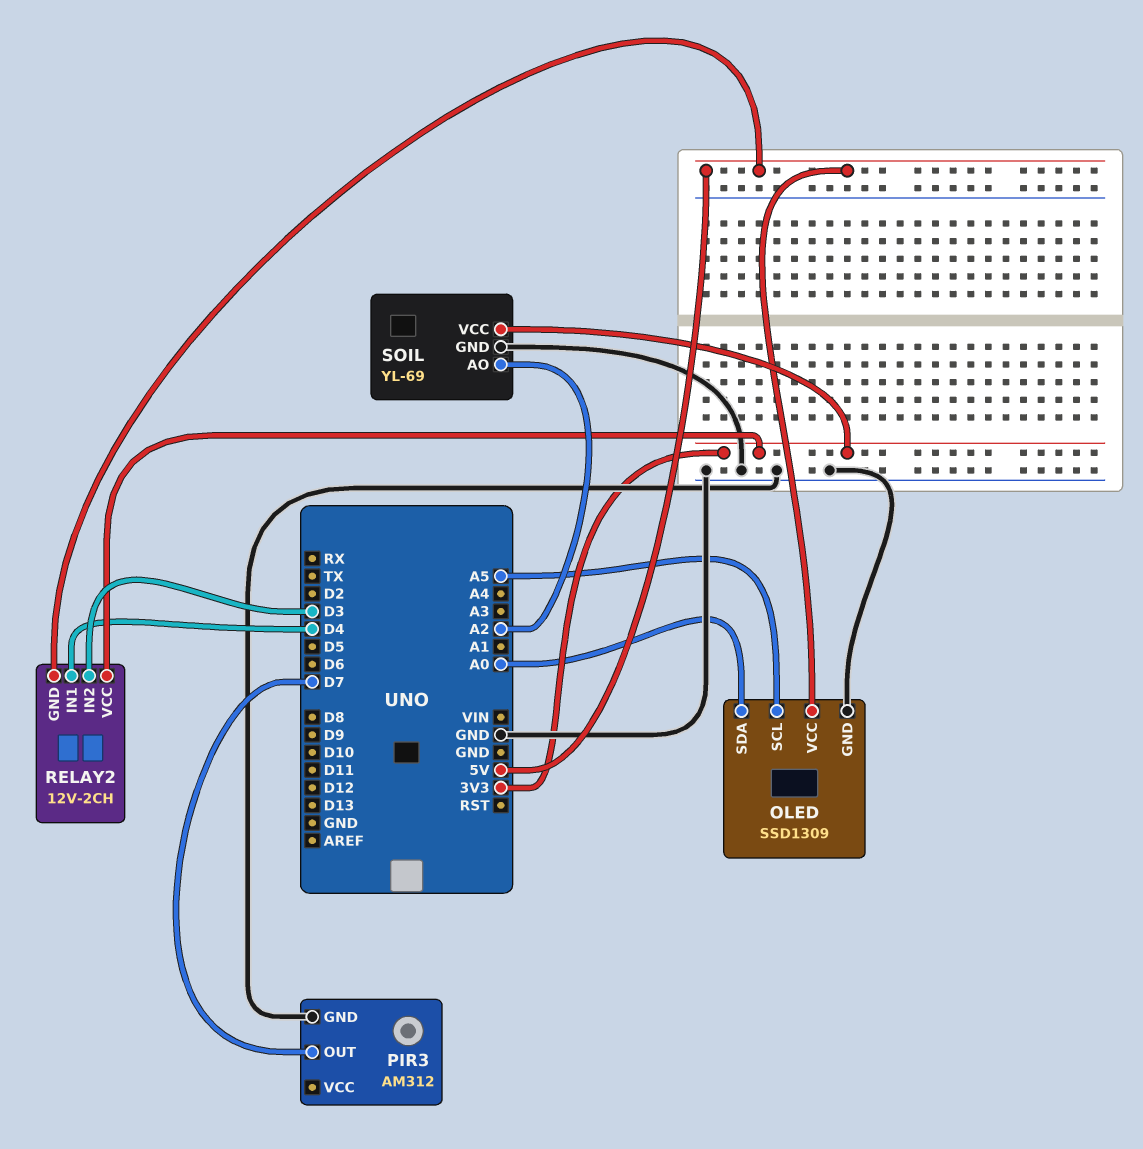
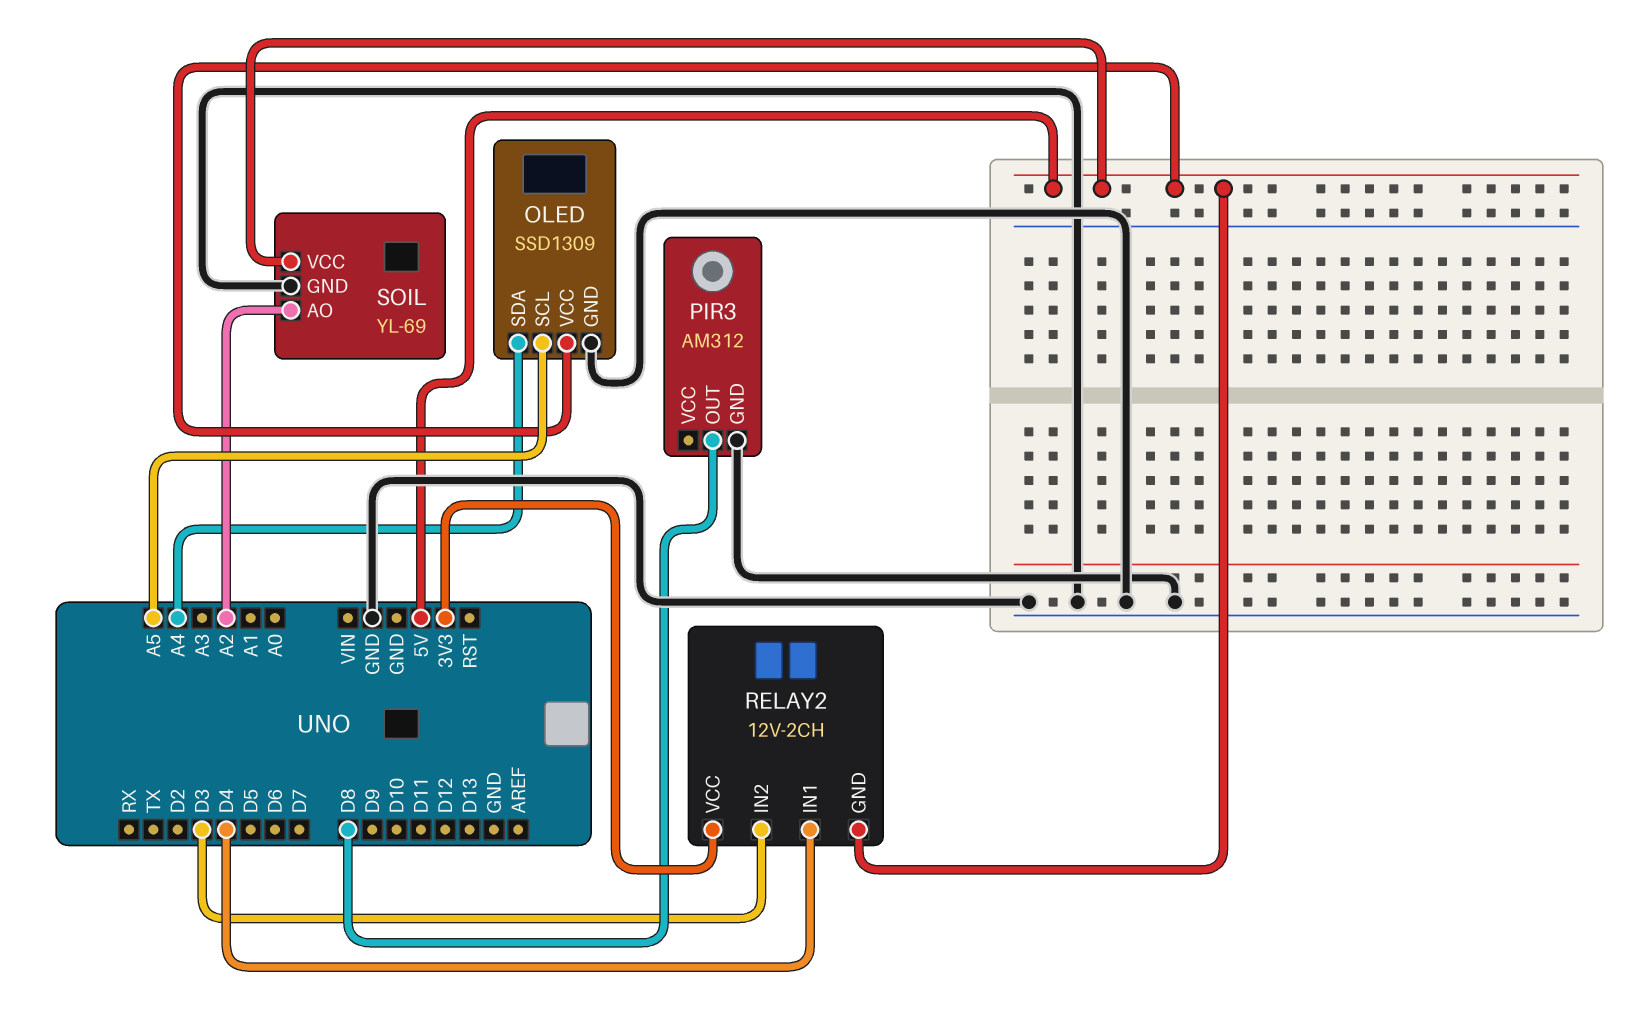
OLED pin SDA: A0 -> A4
PIR3 pin OUT: D7 -> D8
SOIL pin VCC: 3V3 -> 5V

